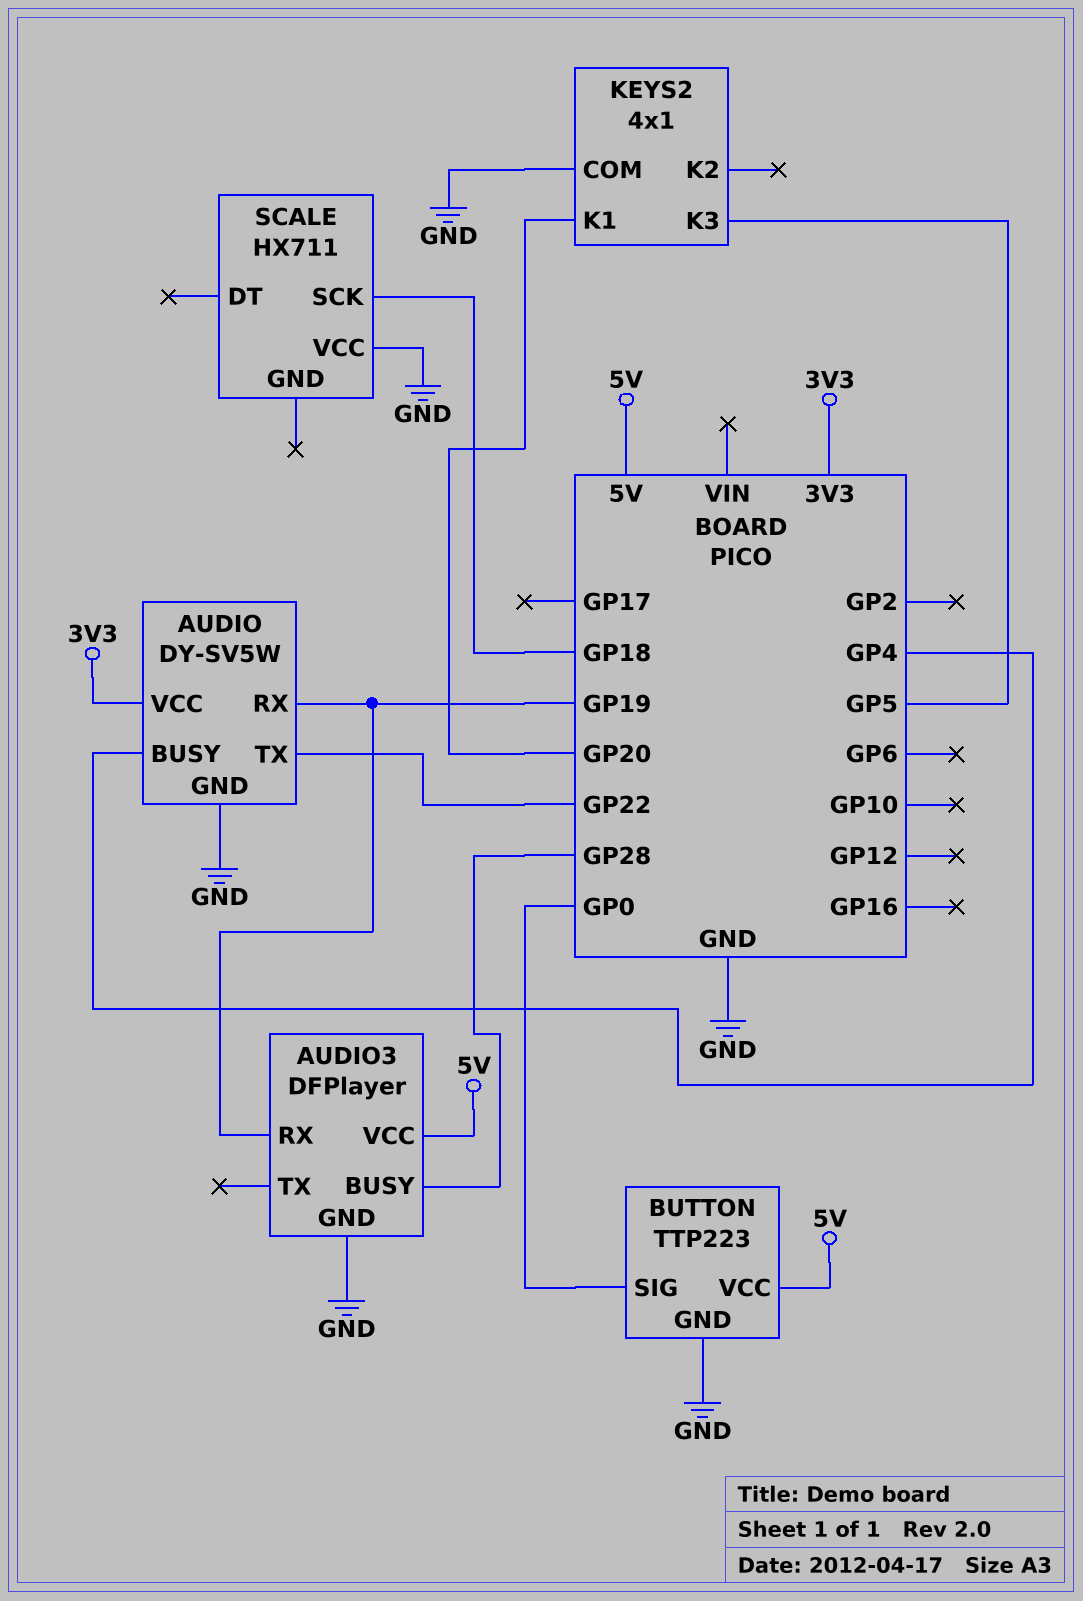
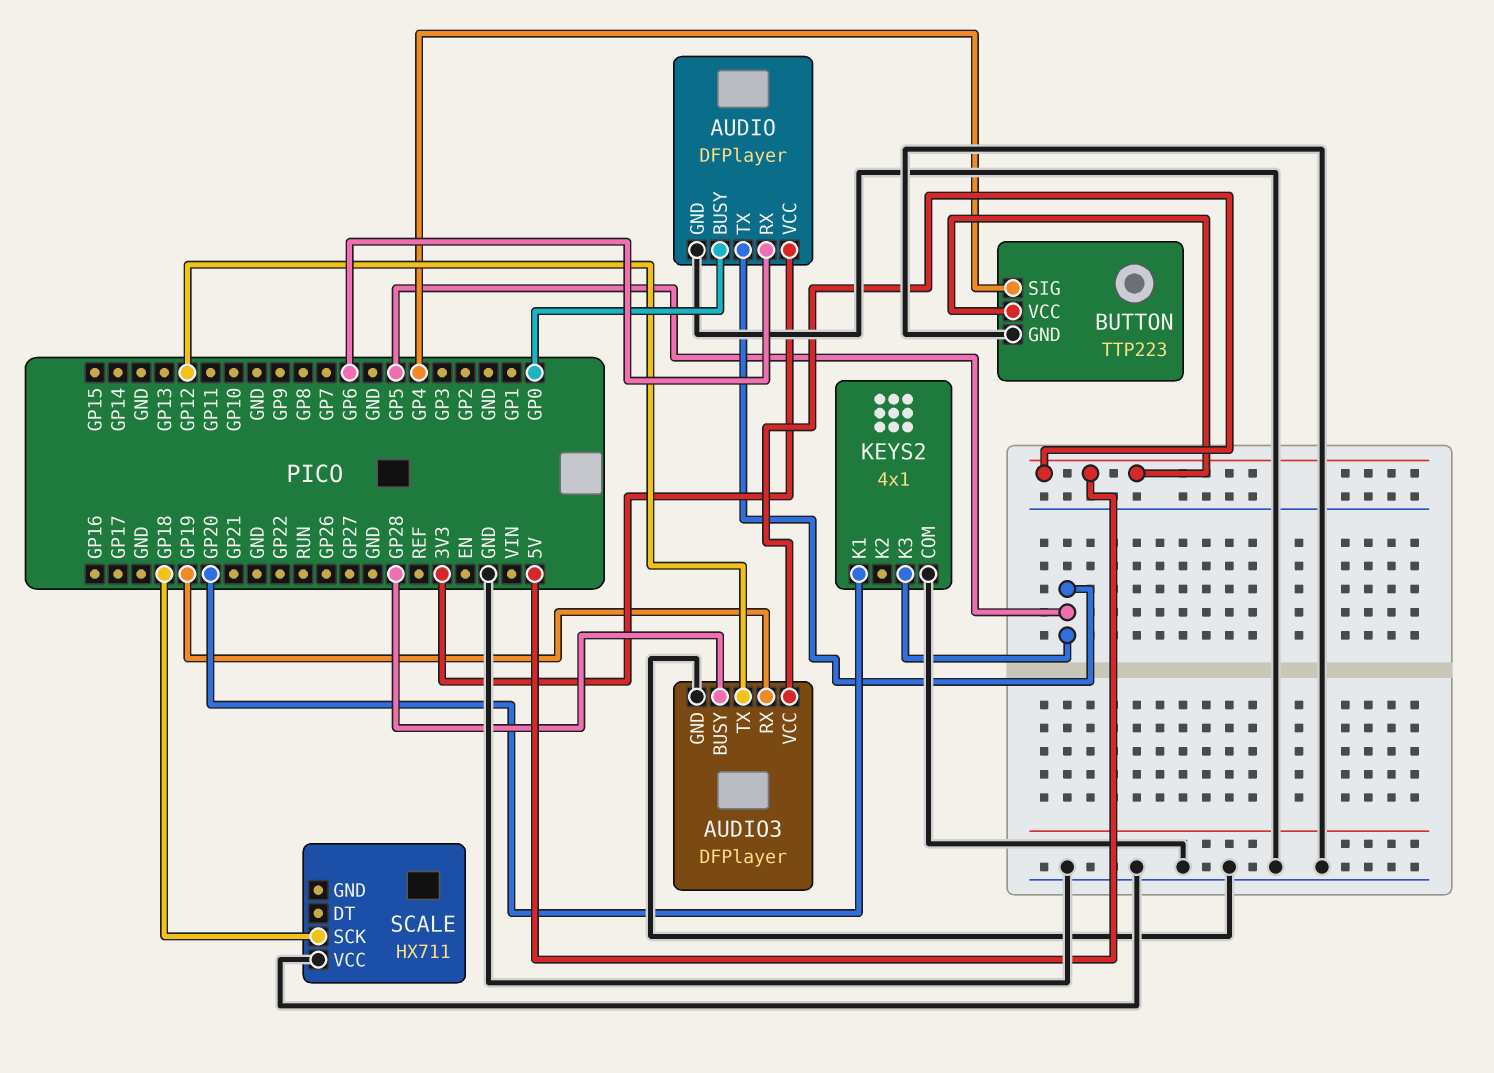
AUDIO: DY-SV5W -> DFPlayer
AUDIO pin BUSY: GP4 -> GP0
AUDIO pin RX: GP19 -> GP6
AUDIO pin TX: GP22 -> GP5
AUDIO3 pin TX: none -> GP12
BUTTON pin SIG: GP0 -> GP4

